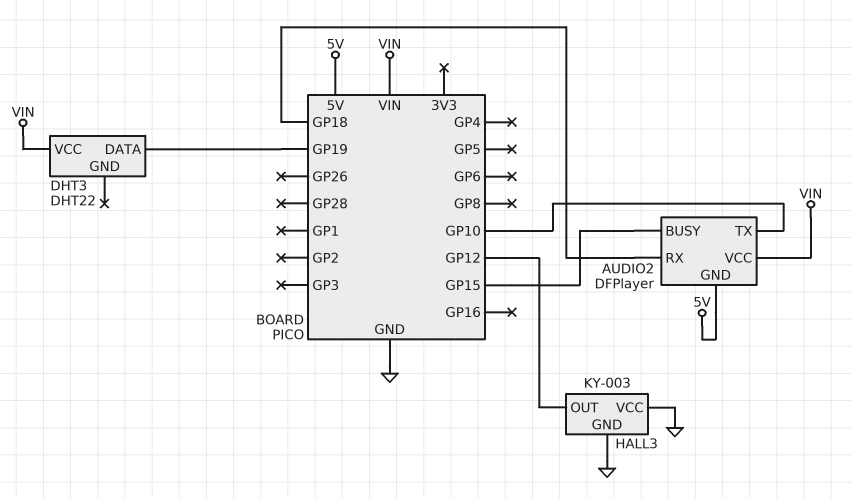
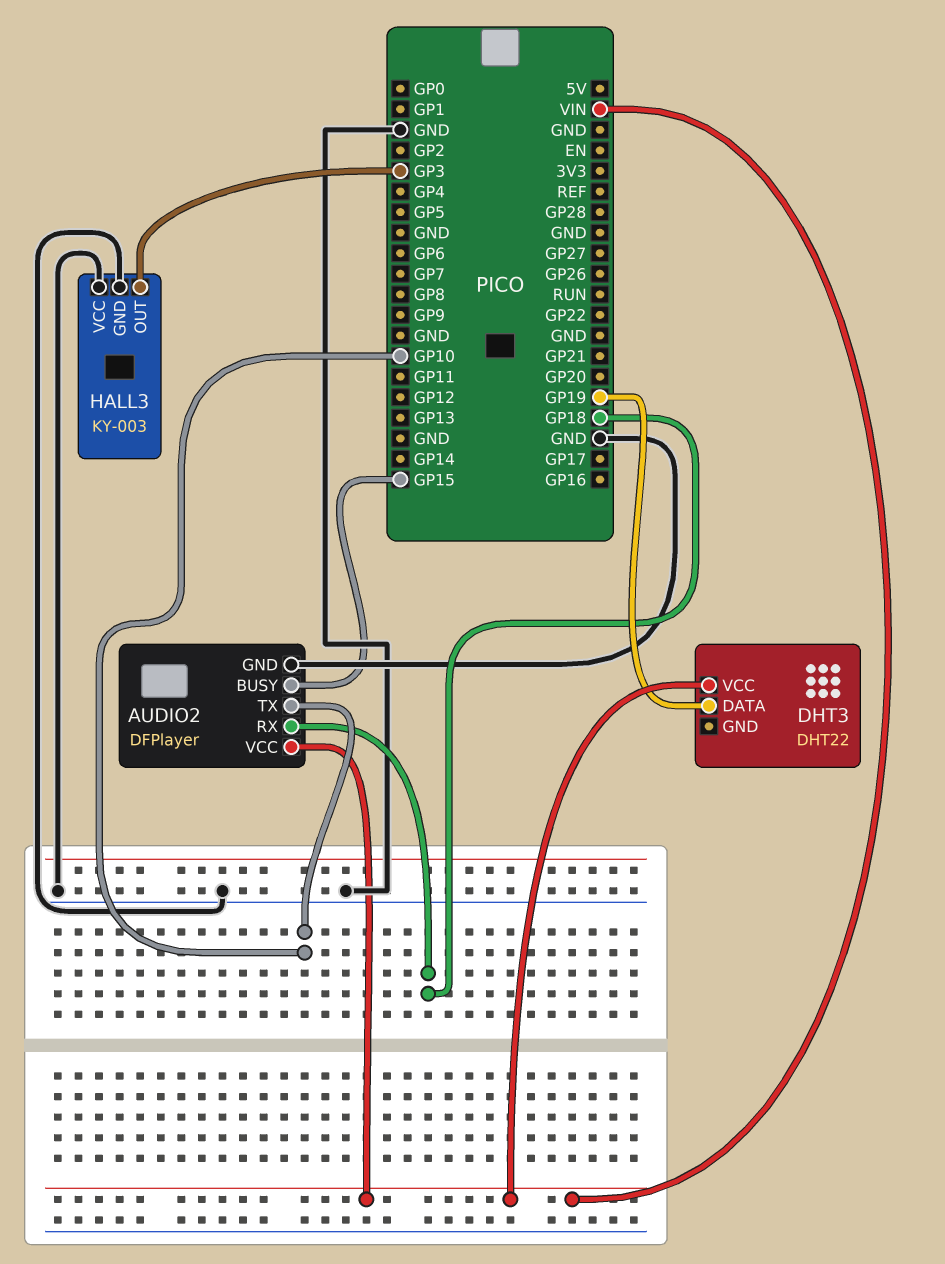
AUDIO2 pin GND: 5V -> GND
HALL3 pin OUT: GP12 -> GP3

